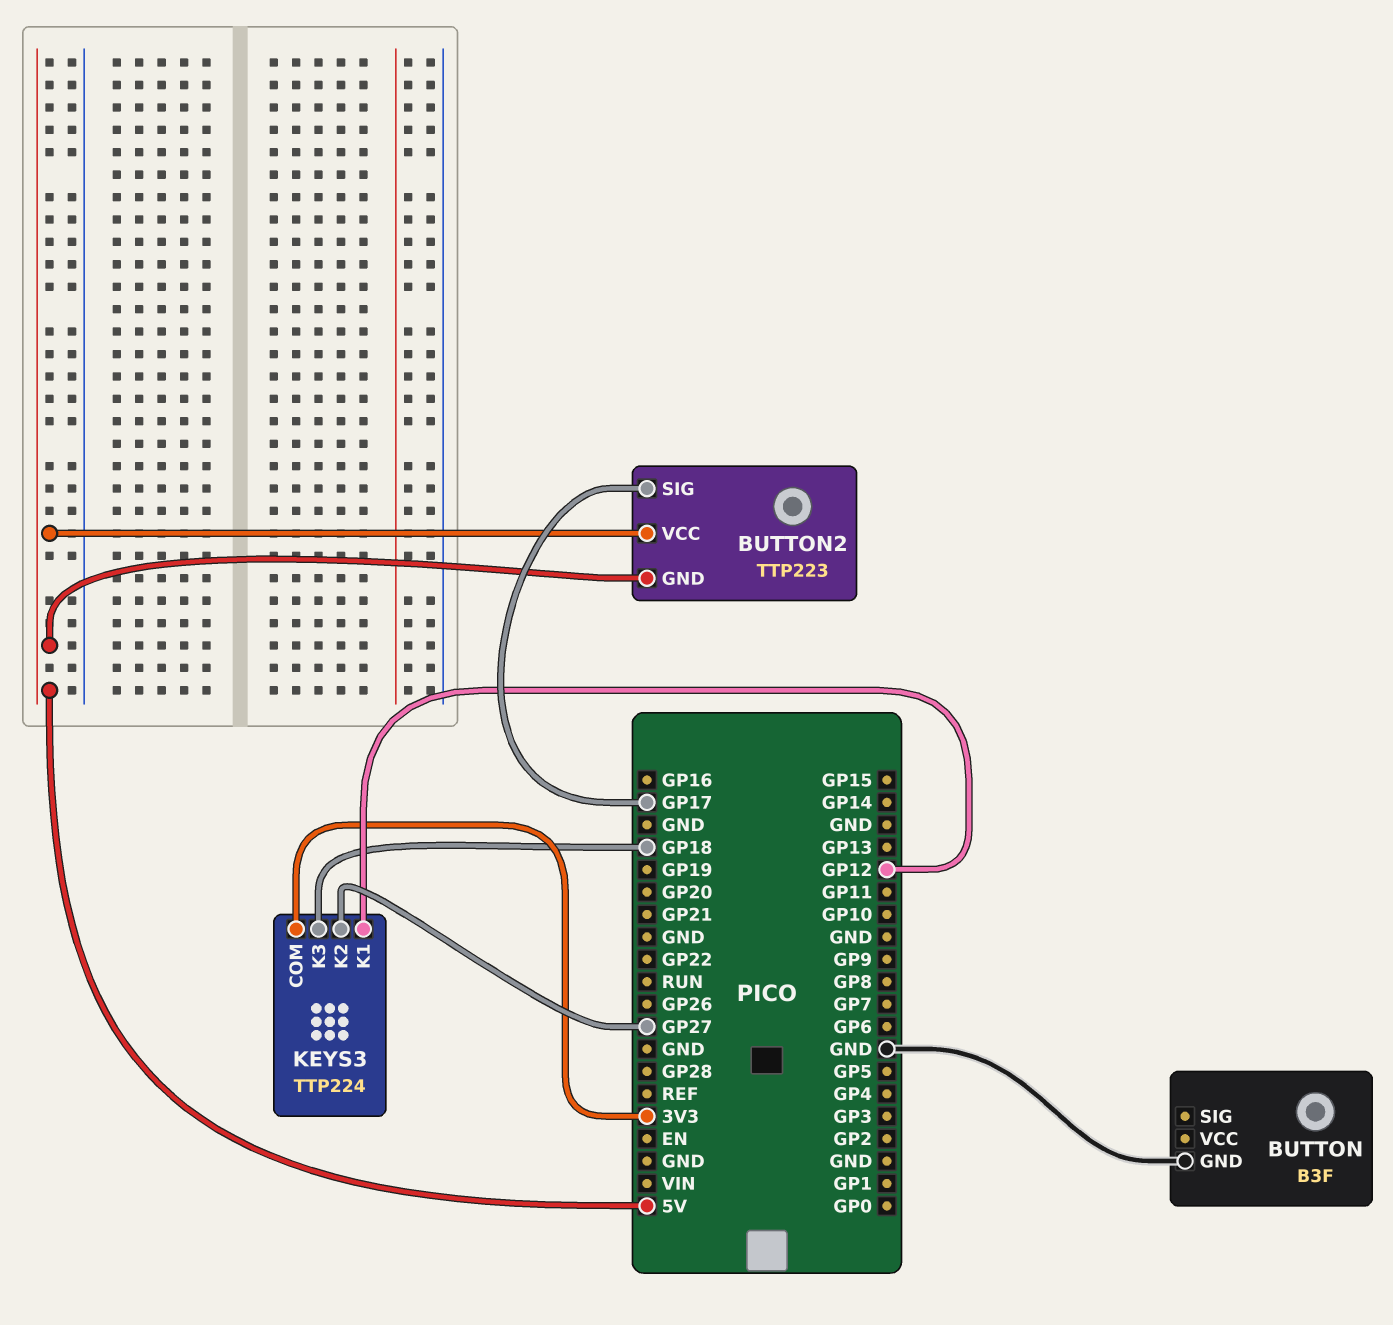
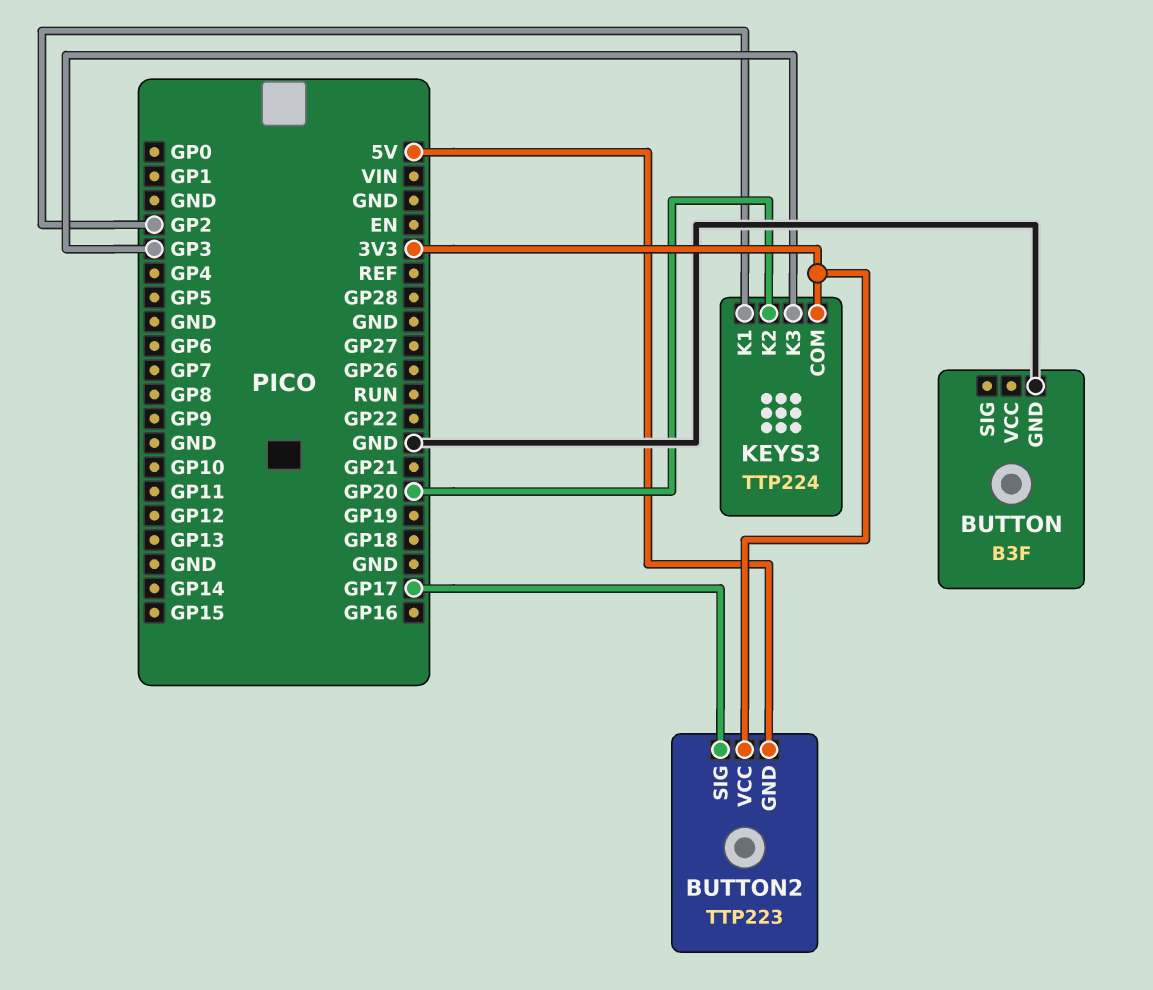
BUTTON2 pin VCC: 5V -> 3V3
KEYS3 pin K1: GP12 -> GP2
KEYS3 pin K2: GP27 -> GP20
KEYS3 pin K3: GP18 -> GP3

